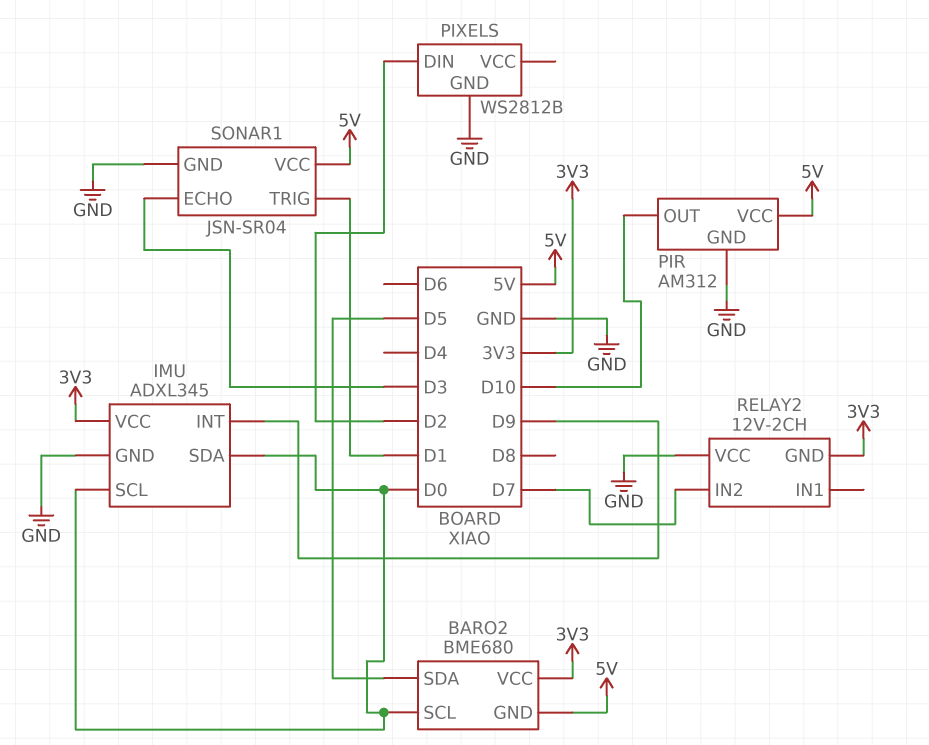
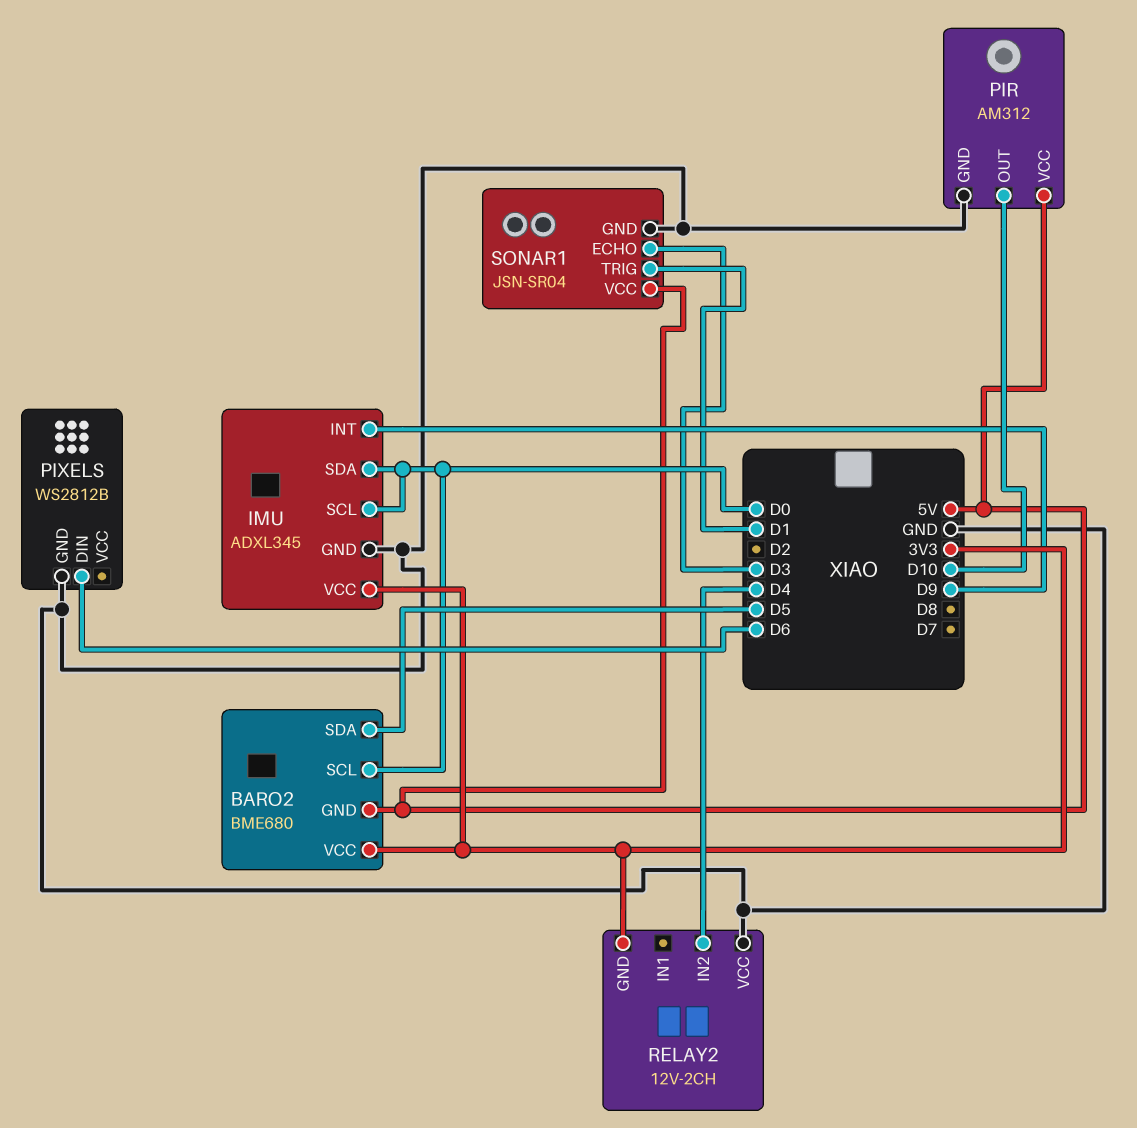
PIXELS pin DIN: D2 -> D6
RELAY2 pin IN2: D7 -> D4

